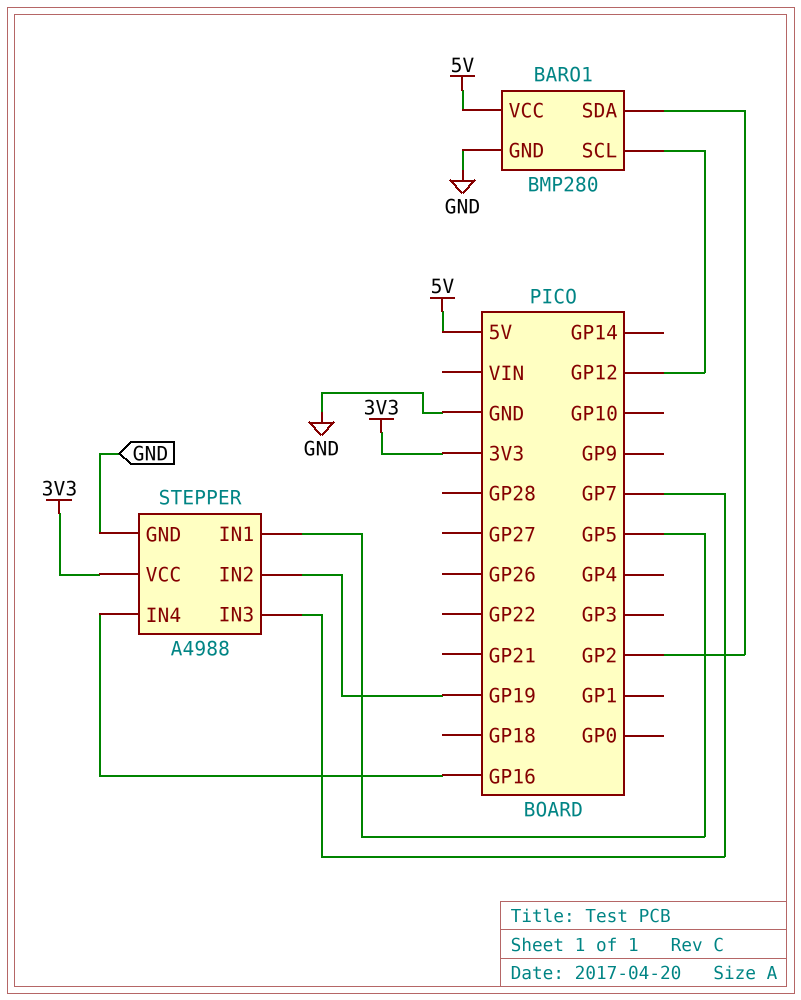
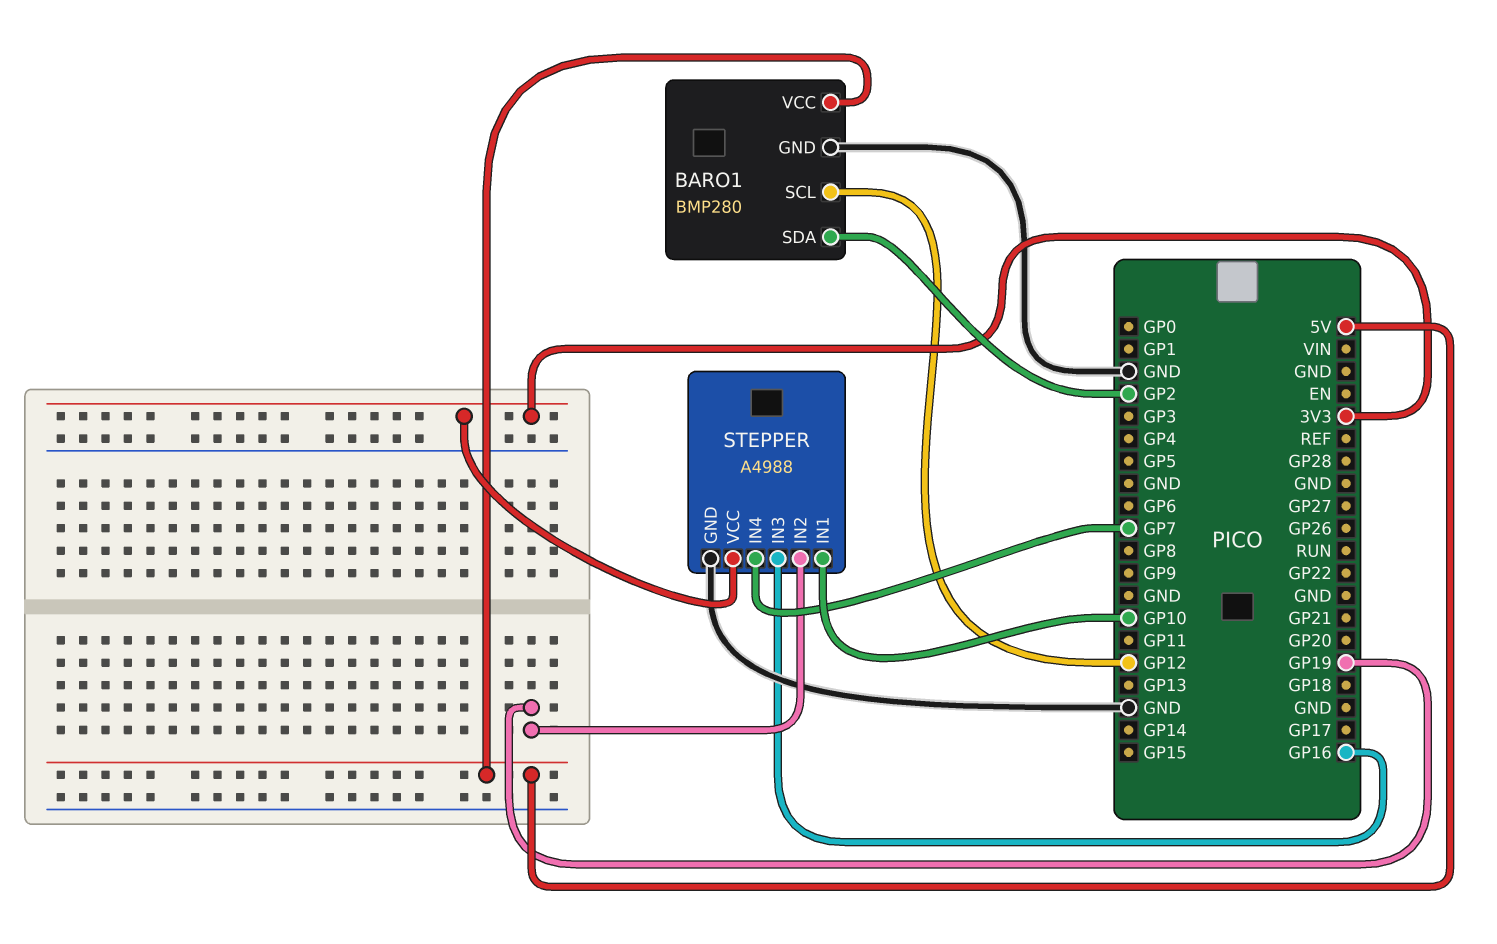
STEPPER pin IN1: GP5 -> GP10
STEPPER pin IN3: GP7 -> GP16
STEPPER pin IN4: GP16 -> GP7

